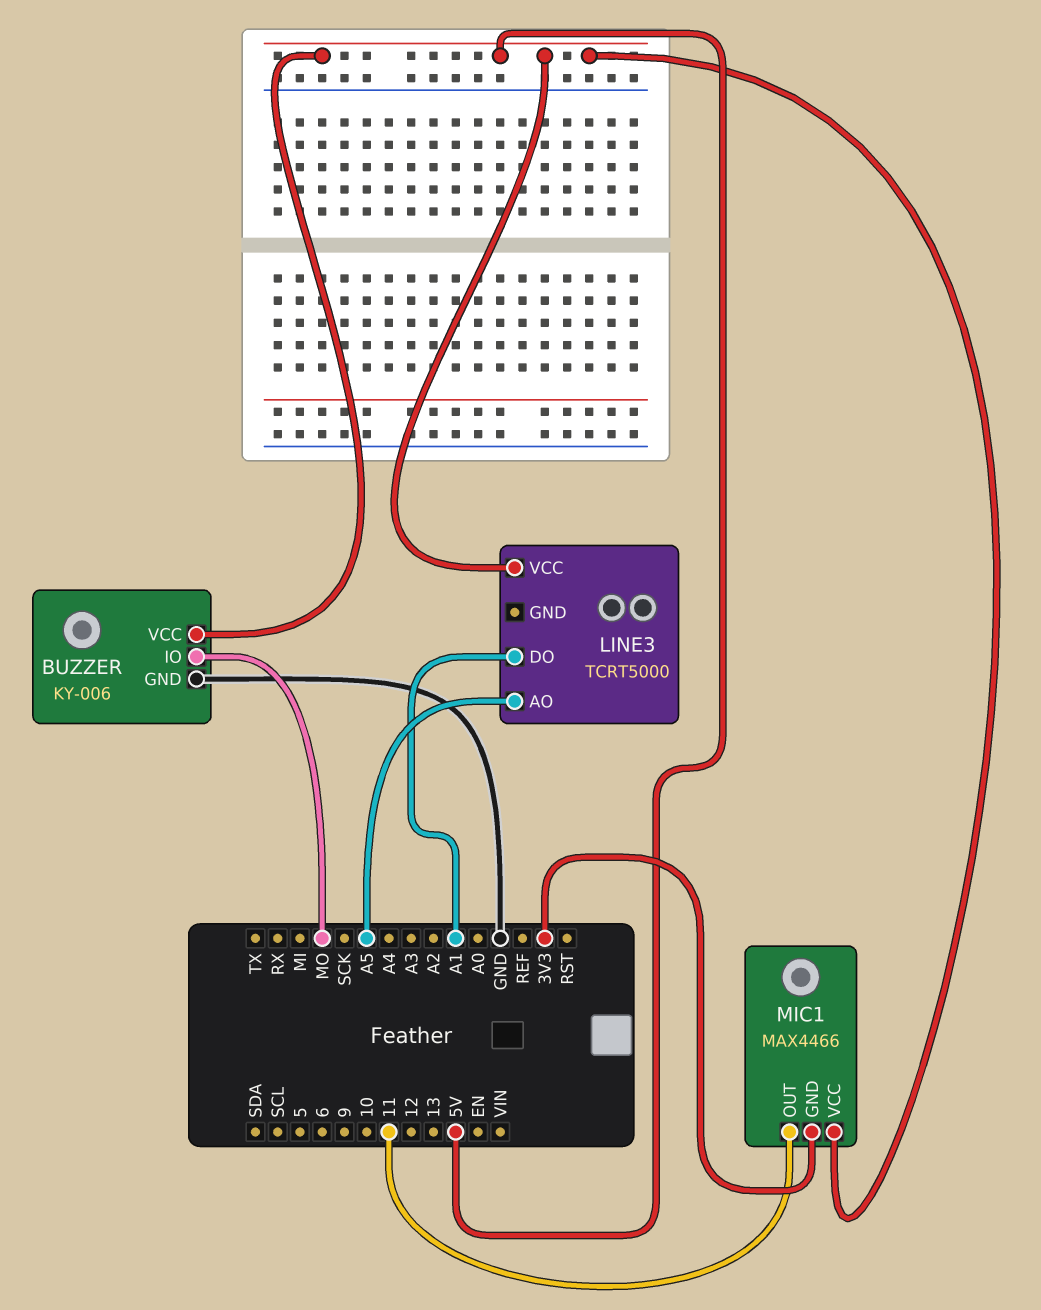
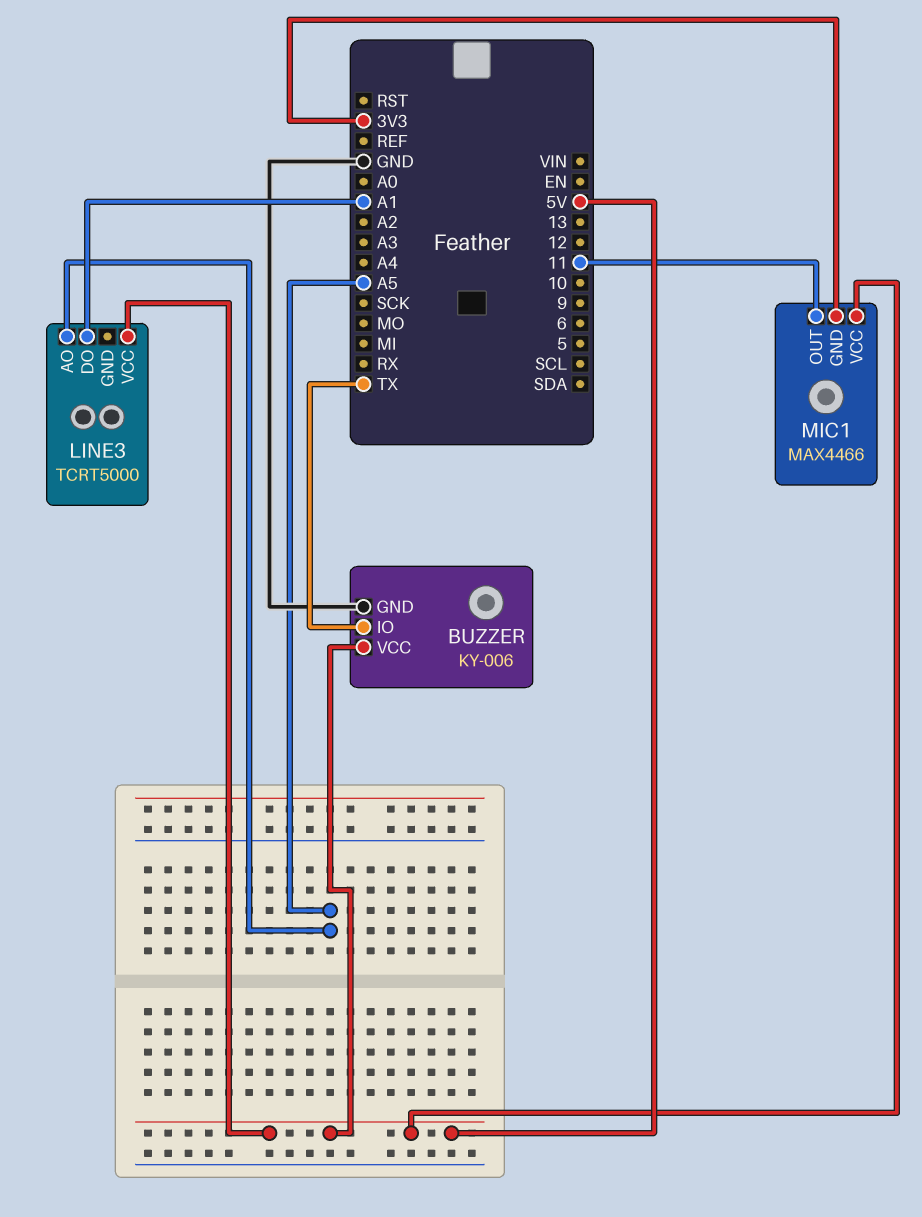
BUZZER pin IO: MO -> TX

